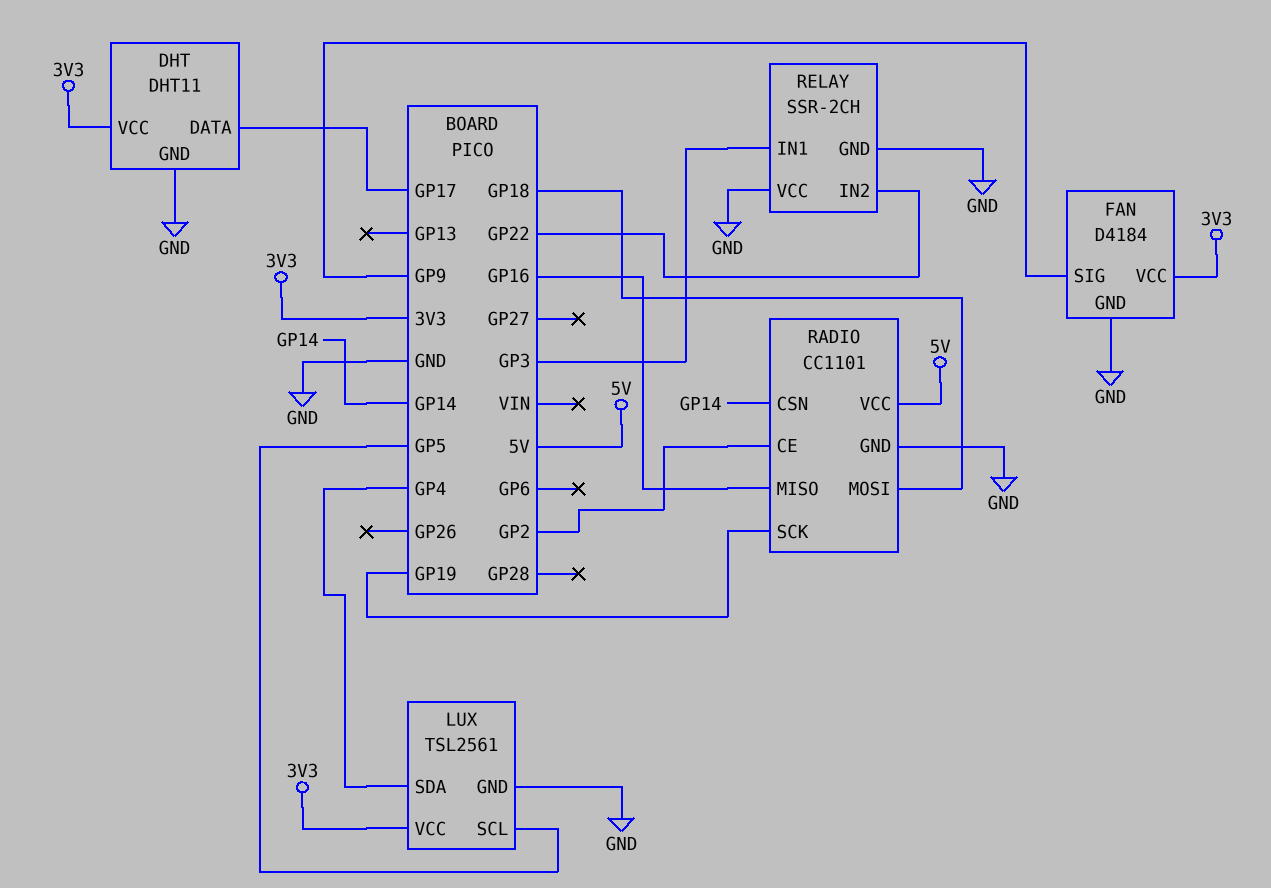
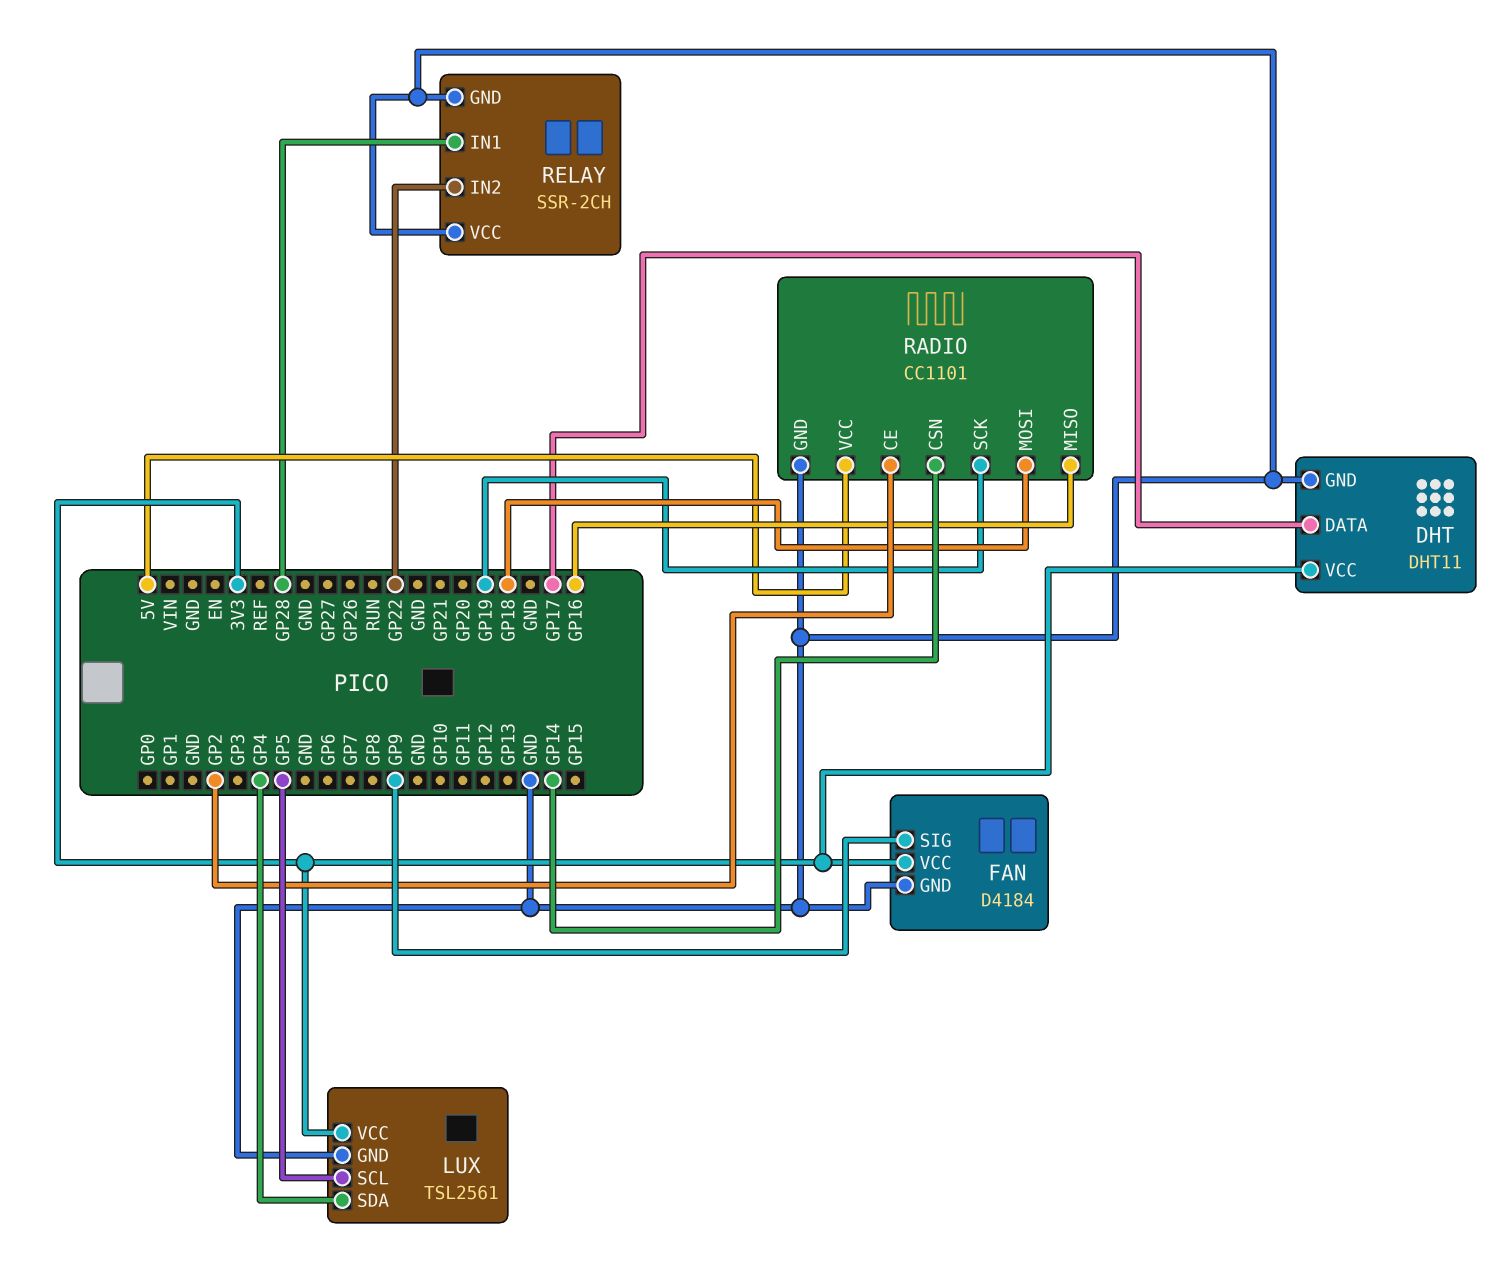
RELAY pin IN1: GP3 -> GP28

